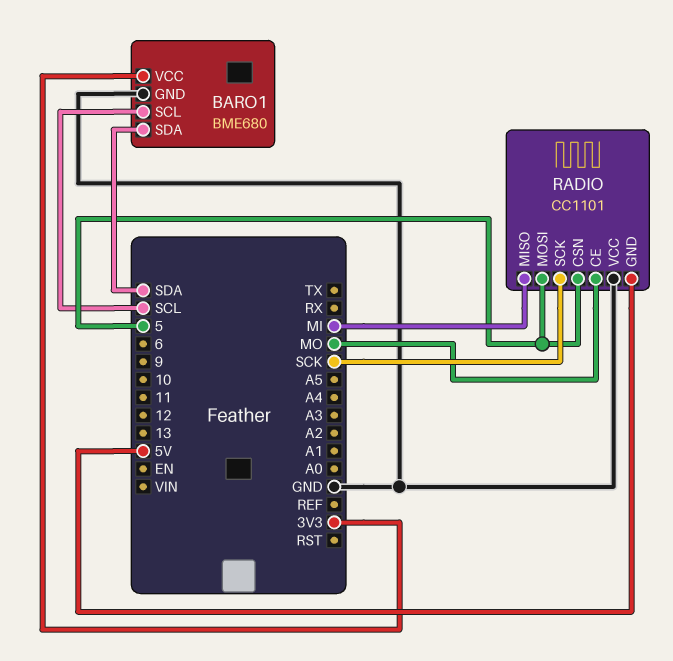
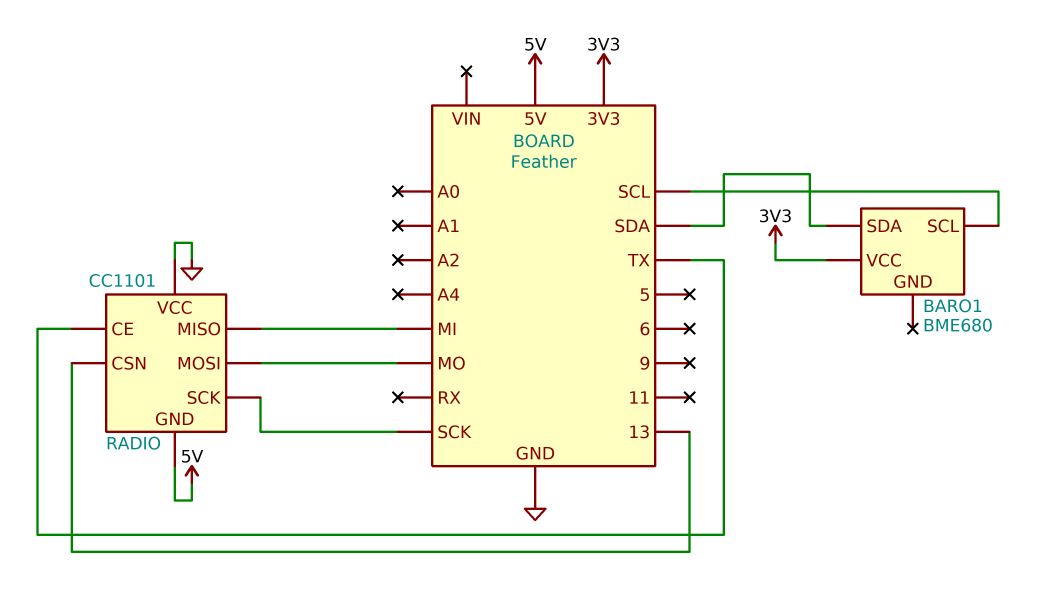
BARO1 pin GND: GND -> none
RADIO pin CE: MO -> TX
RADIO pin CSN: 5 -> 13
RADIO pin MOSI: 5 -> MO

